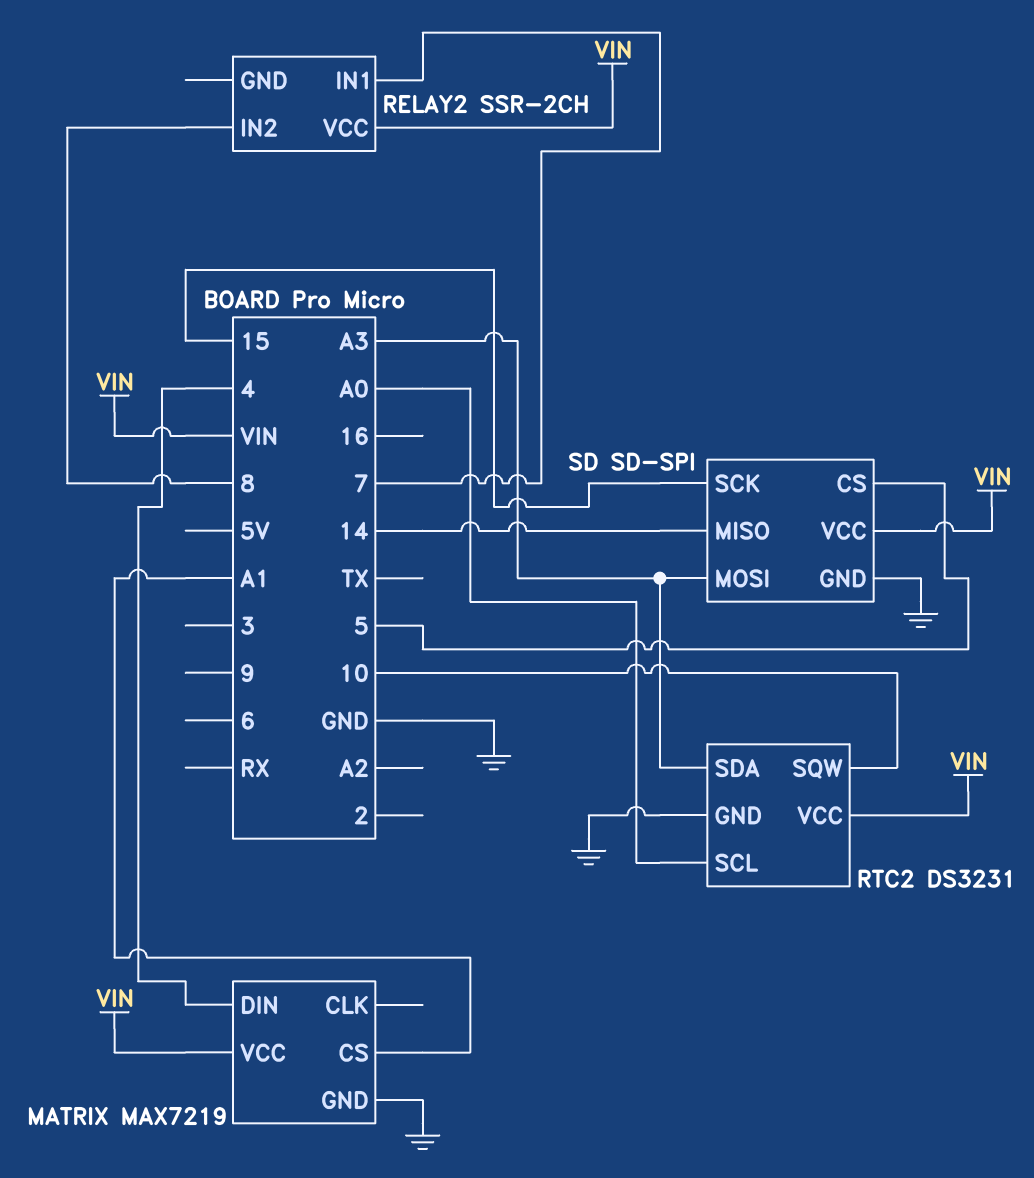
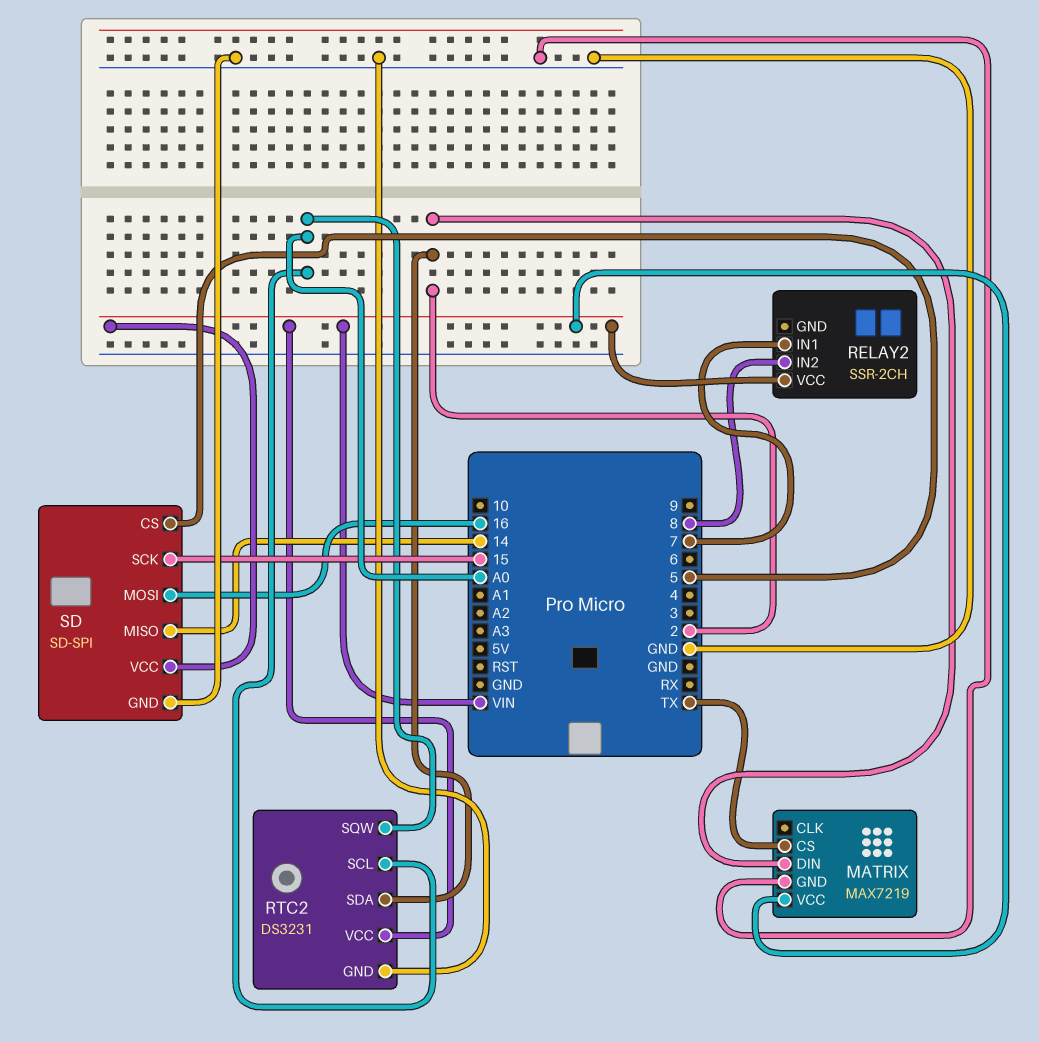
MATRIX pin CS: A1 -> TX
MATRIX pin DIN: 4 -> 2
RTC2 pin SDA: A3 -> 2
RTC2 pin SQW: 10 -> A0
SD pin MOSI: A3 -> 16

